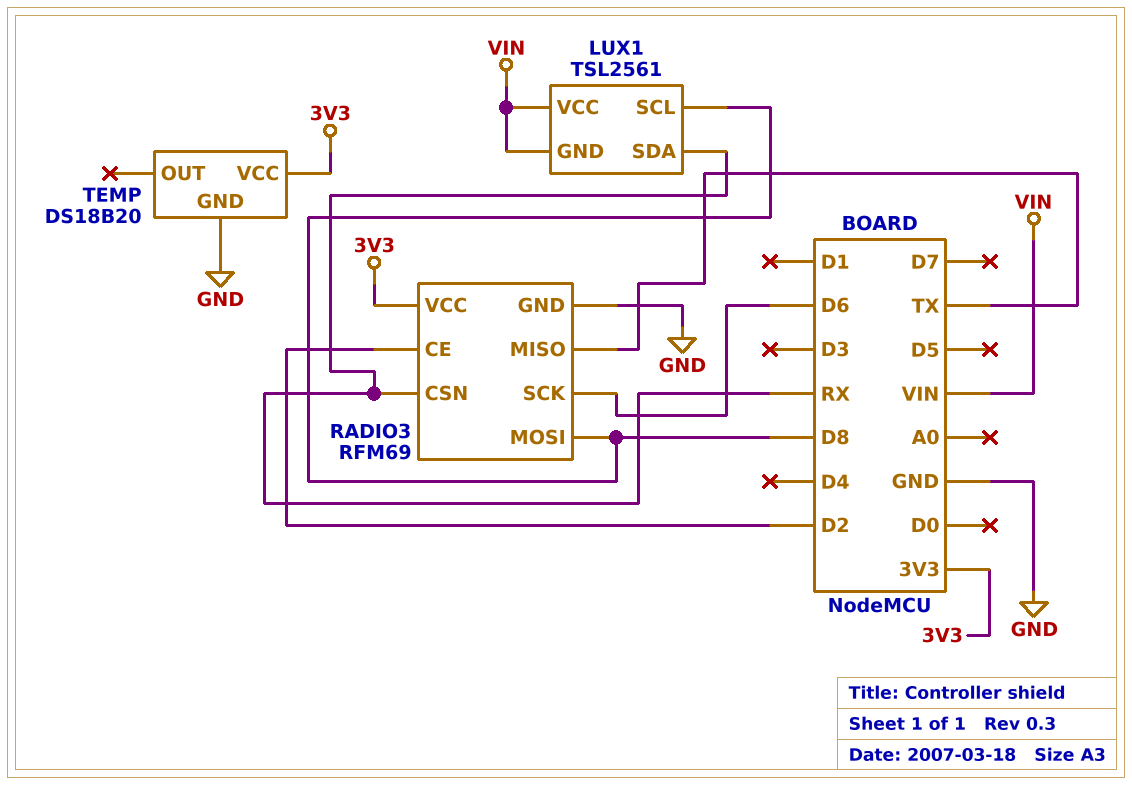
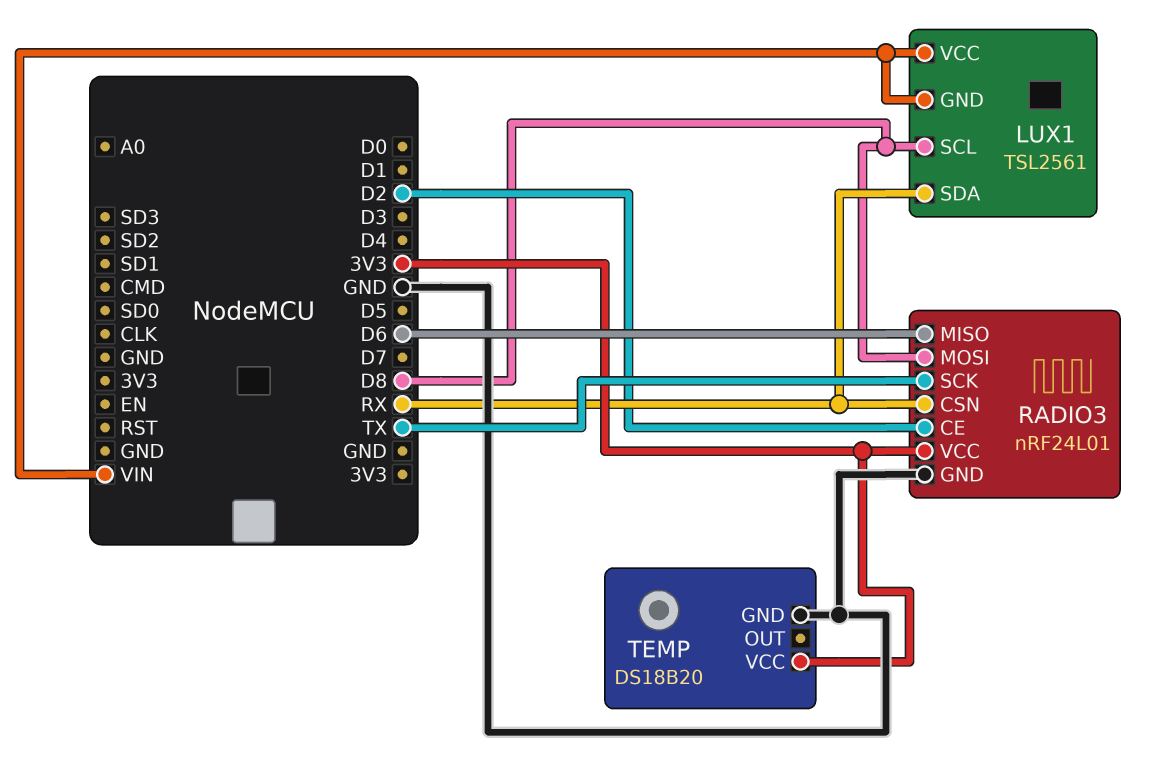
RADIO3: RFM69 -> nRF24L01
RADIO3 pin MISO: TX -> D6
RADIO3 pin SCK: D6 -> TX

